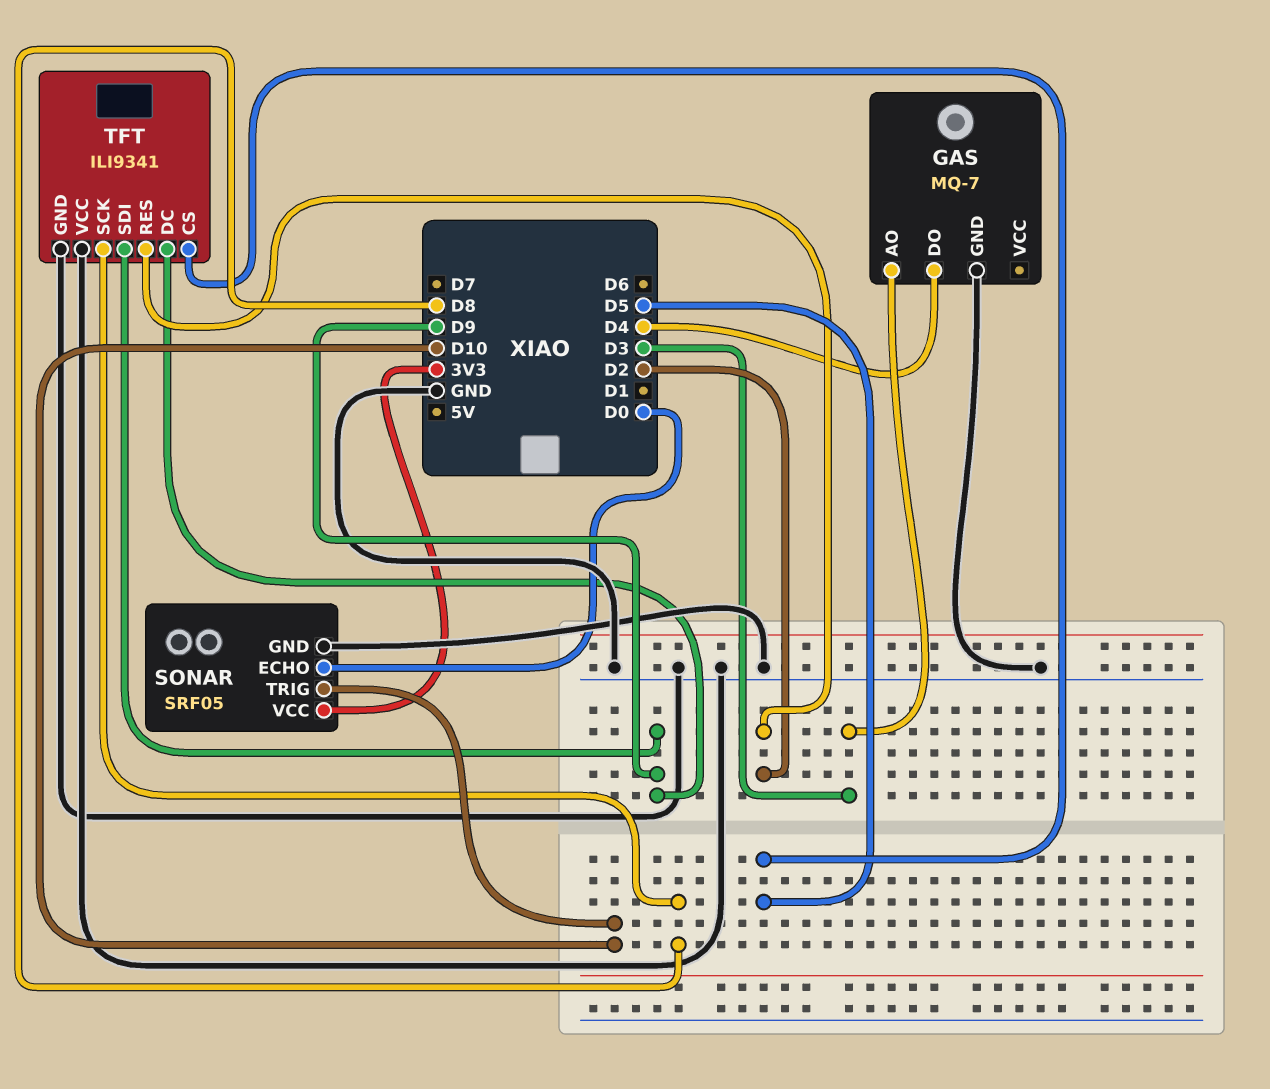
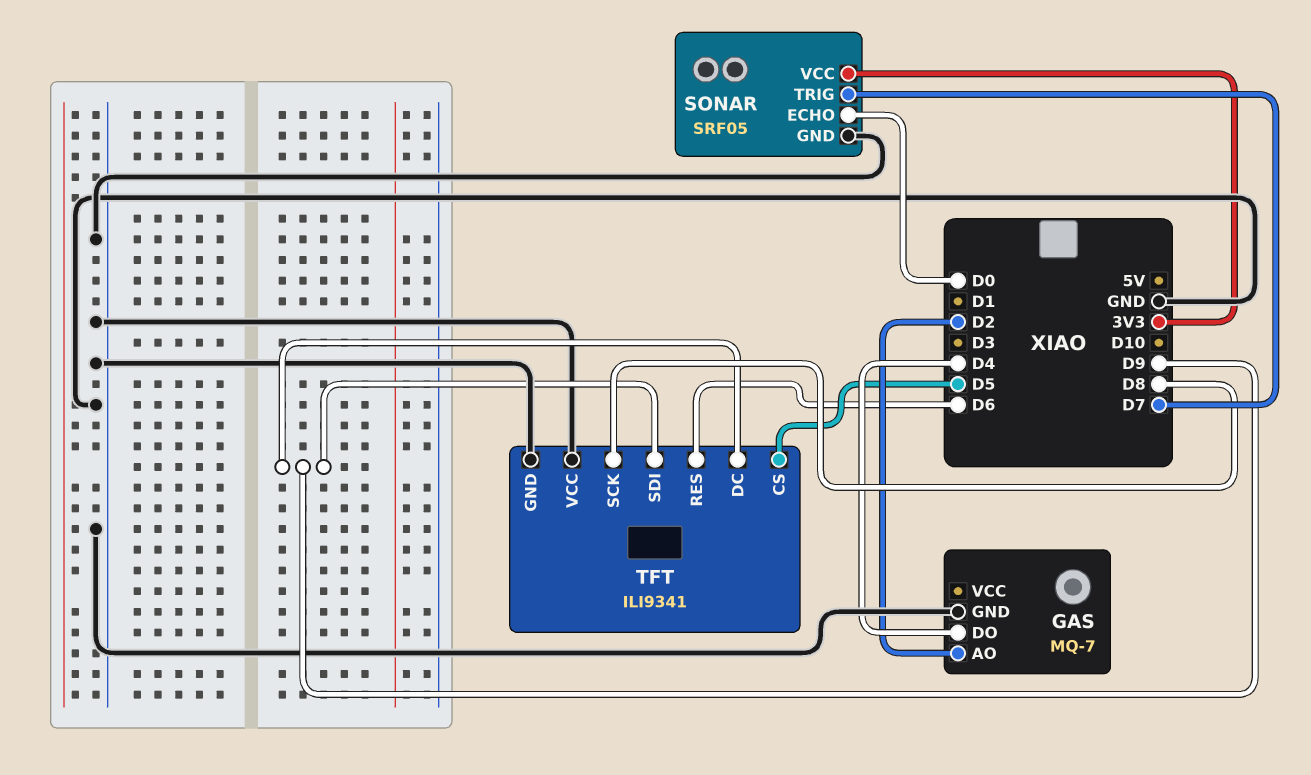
GAS pin AO: D3 -> D2
SONAR pin TRIG: D10 -> D7
TFT pin RES: D2 -> D6

